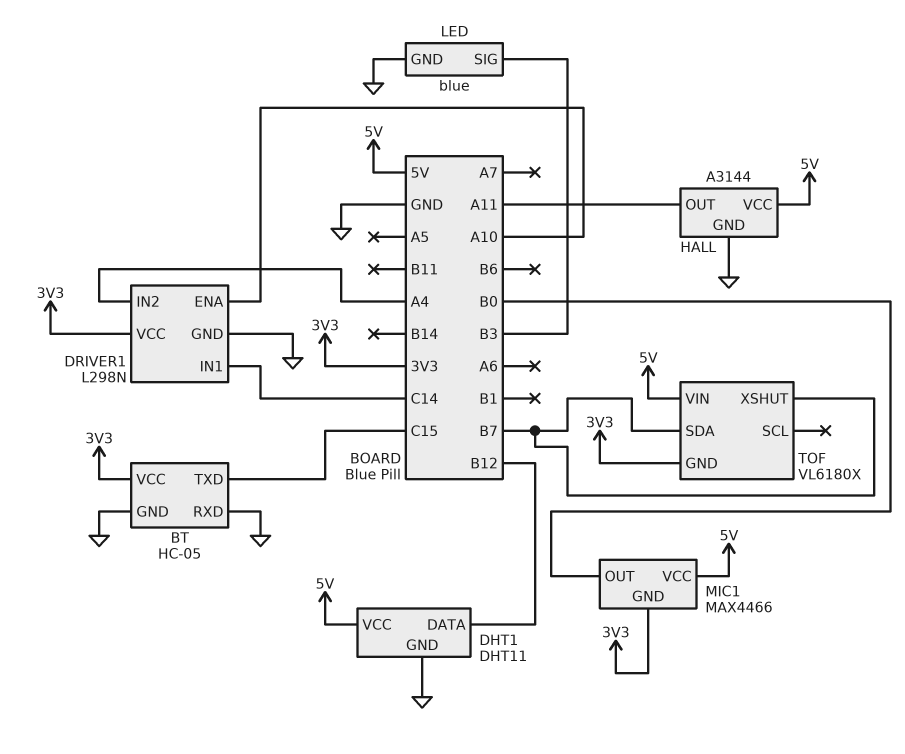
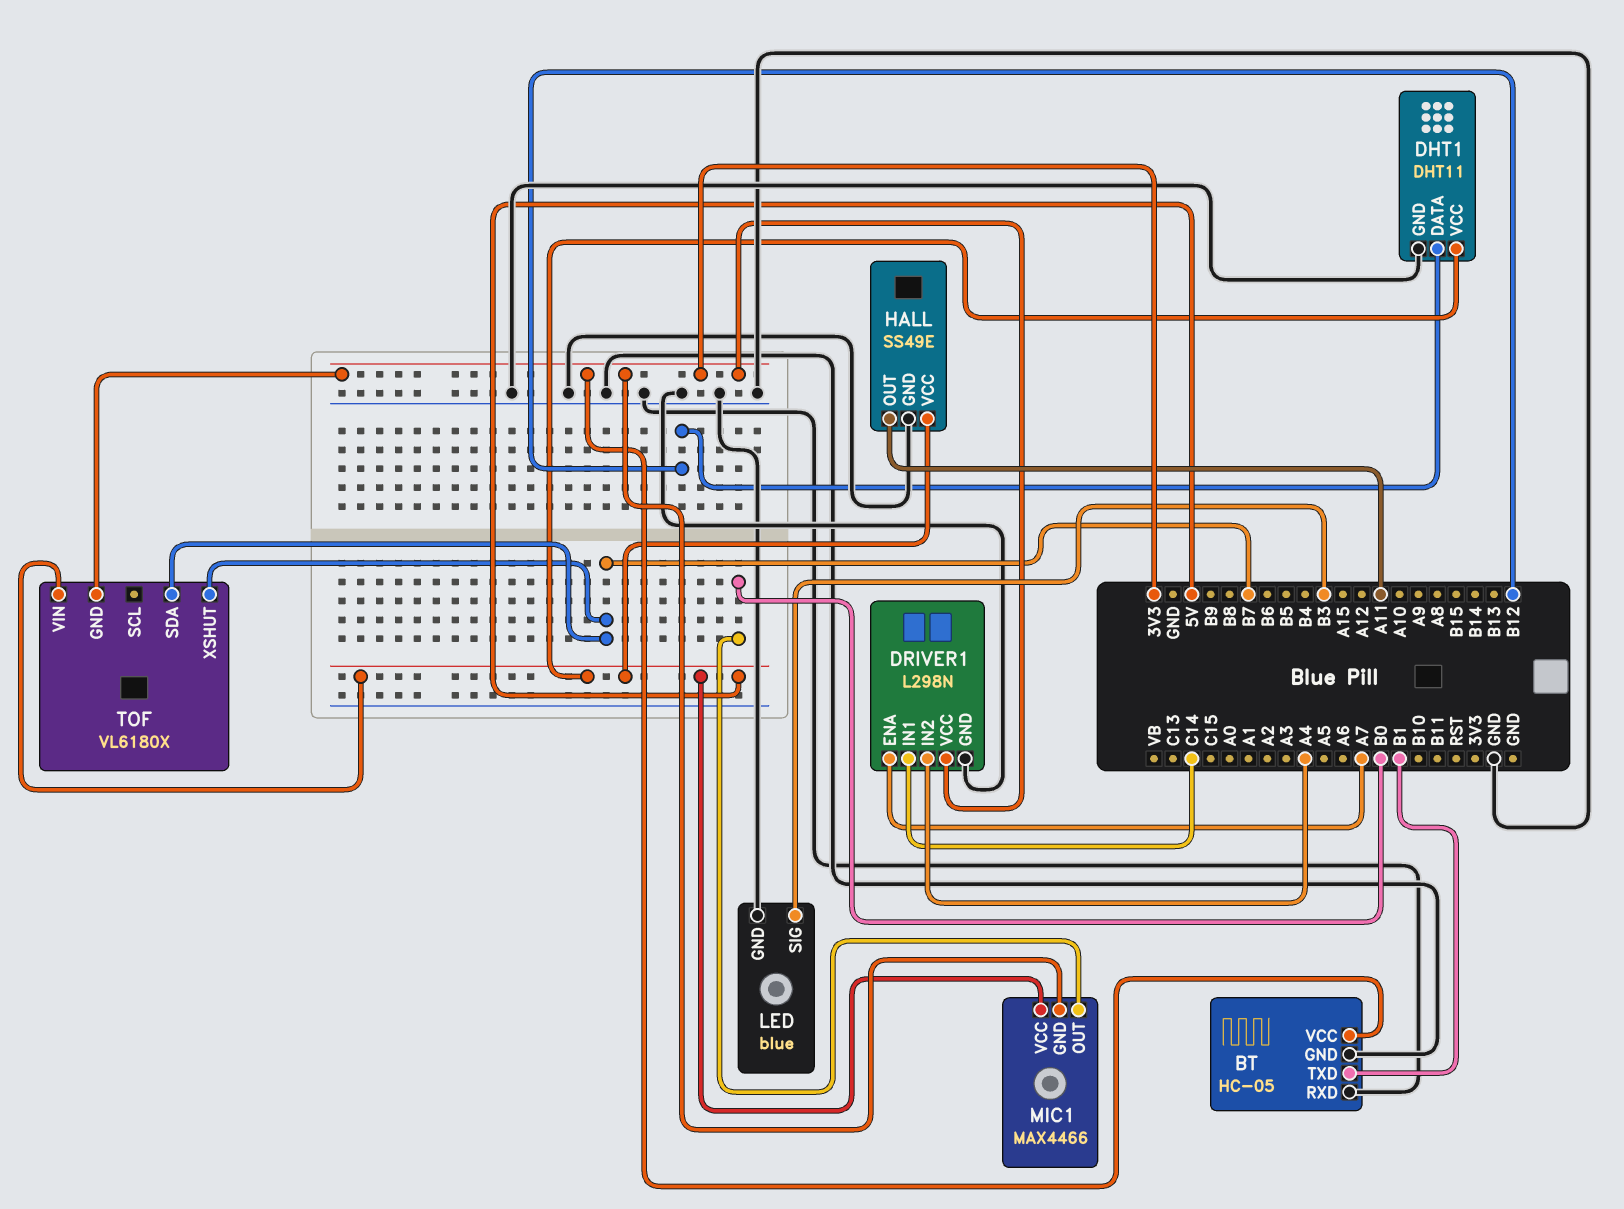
BT pin TXD: C15 -> B1
DRIVER1 pin ENA: A10 -> A7
HALL: A3144 -> SS49E

